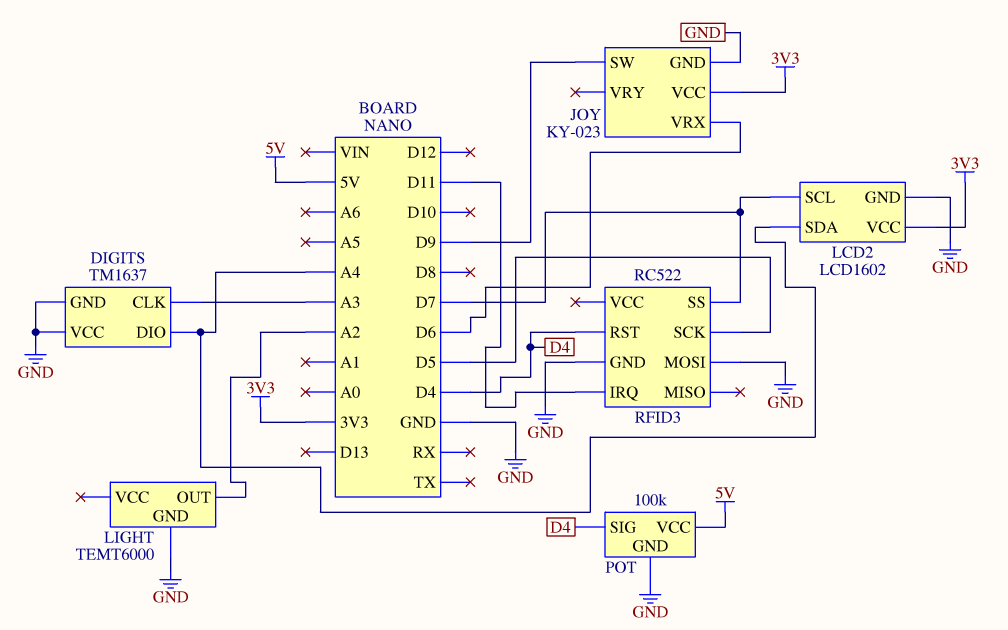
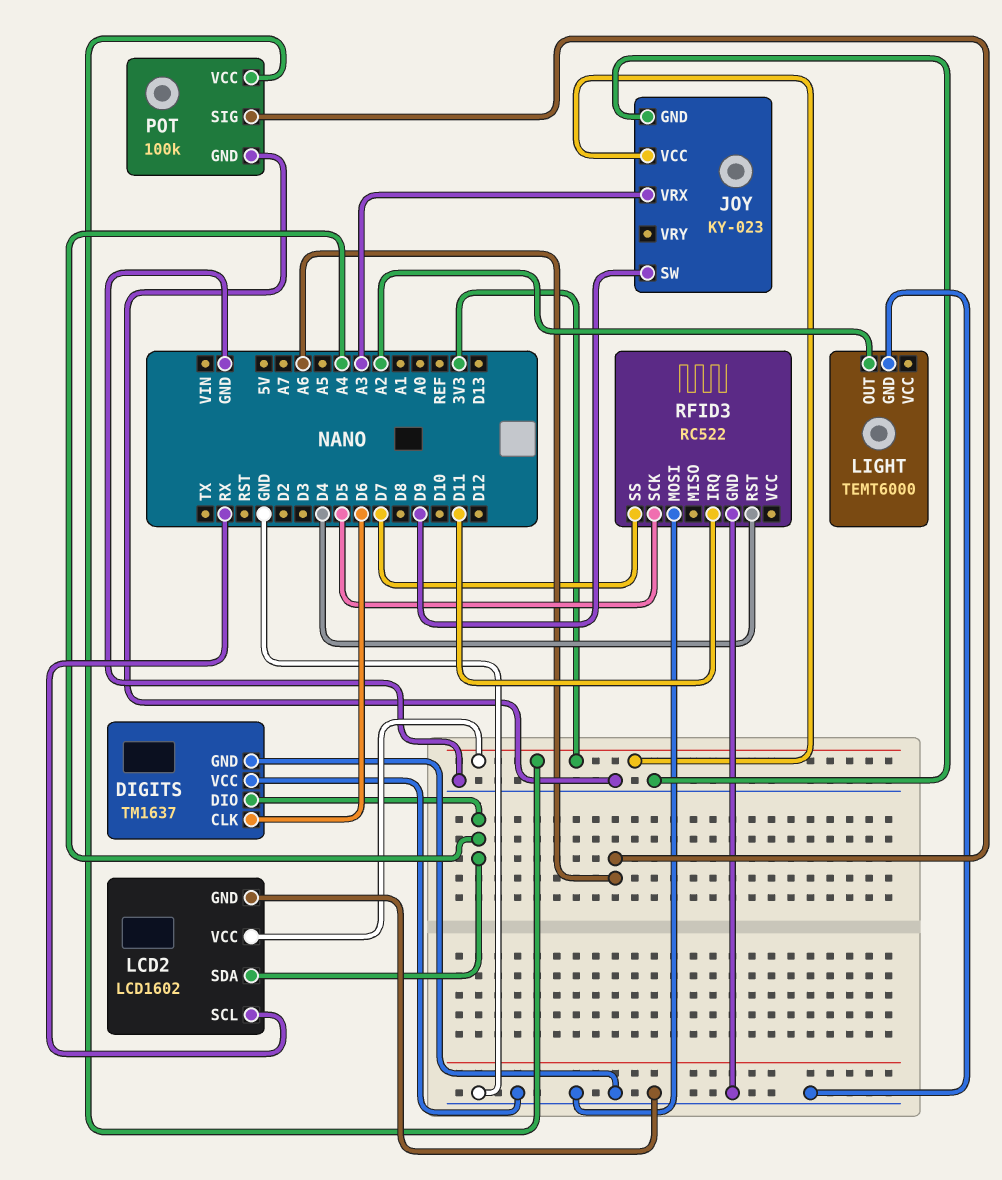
DIGITS pin CLK: A3 -> D6
JOY pin VRX: D6 -> A3
LCD2 pin SCL: D7 -> RX
POT pin SIG: D4 -> A6
POT pin VCC: 5V -> 3V3

